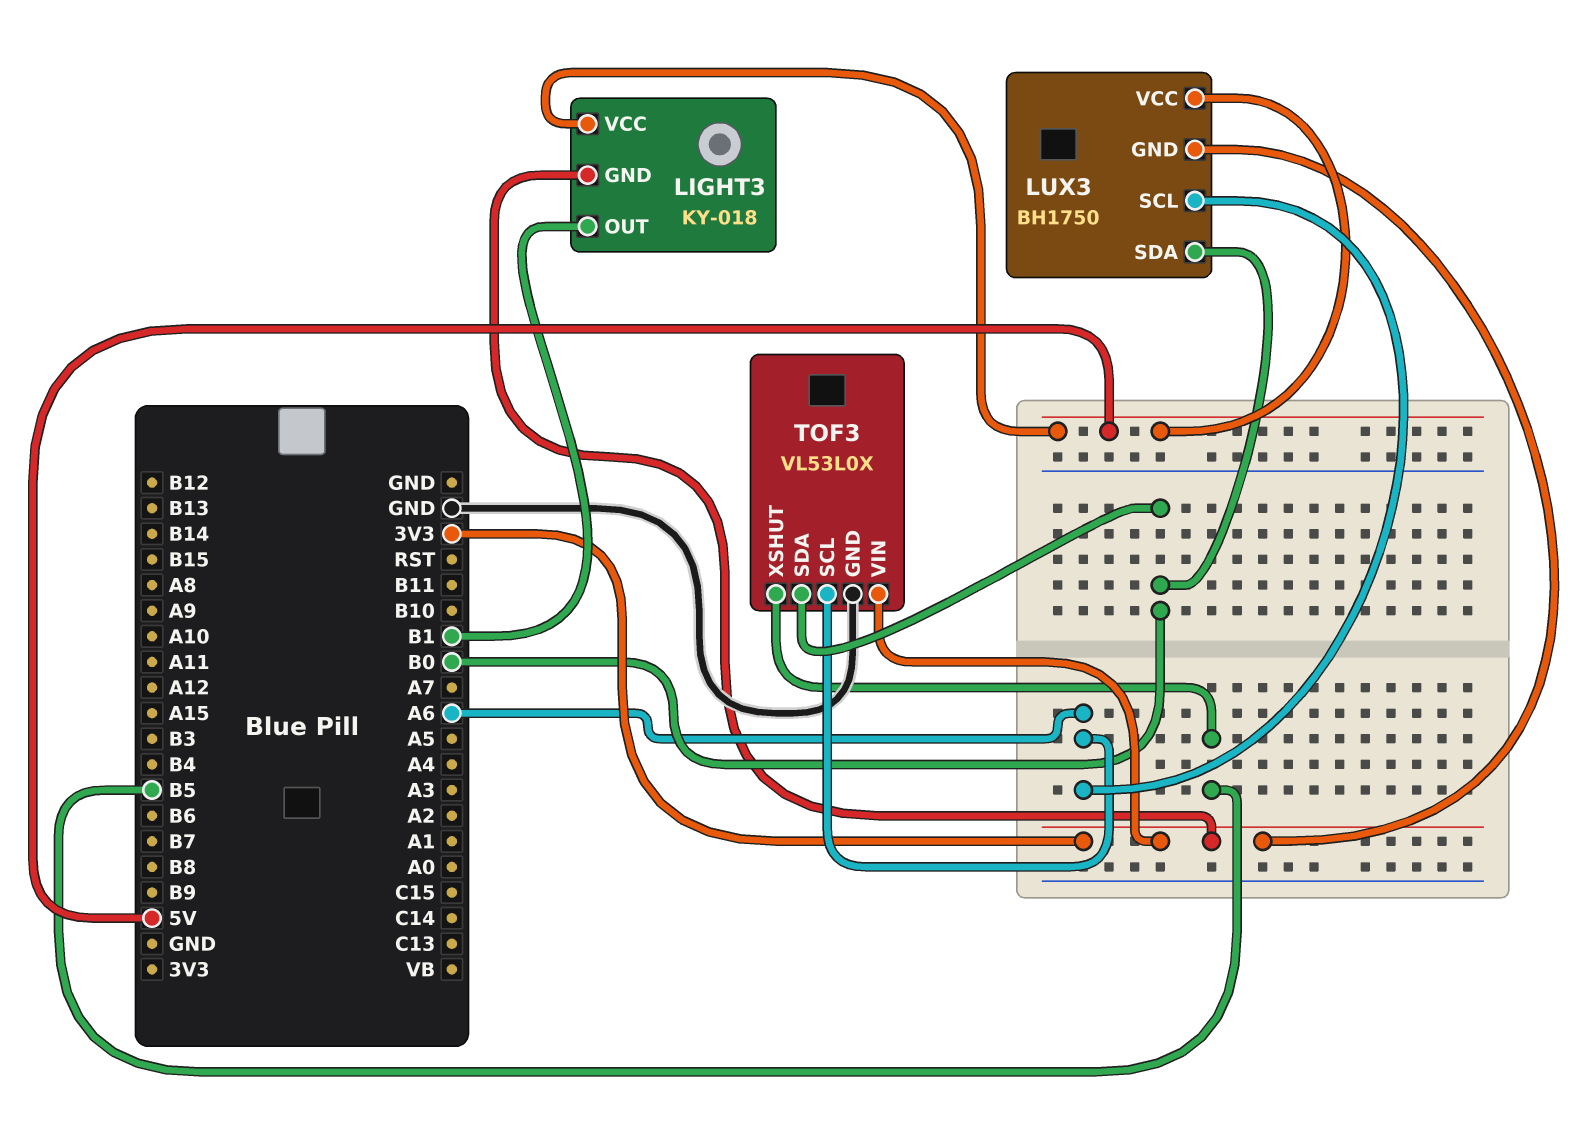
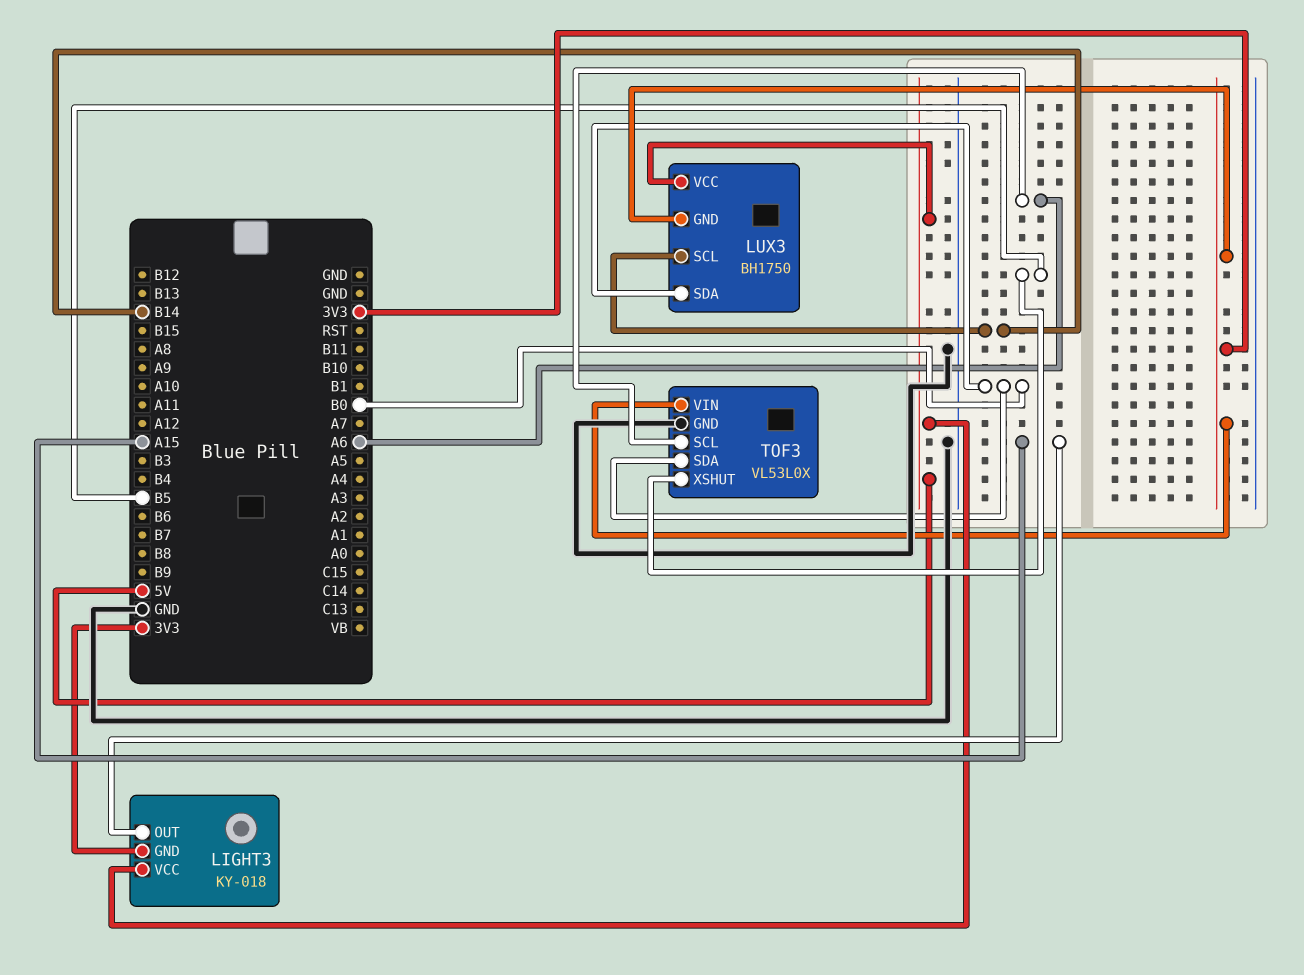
LIGHT3 pin OUT: B1 -> A15
LUX3 pin SCL: A6 -> B14

